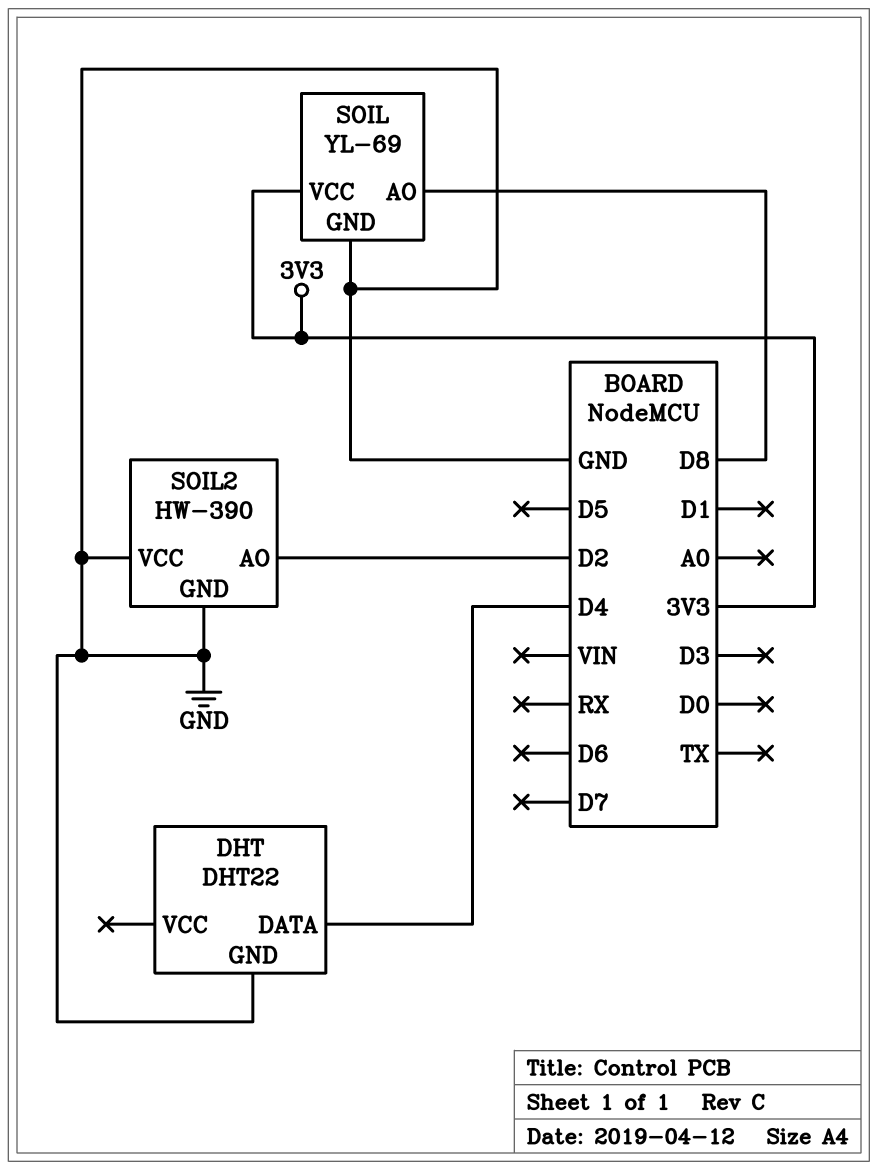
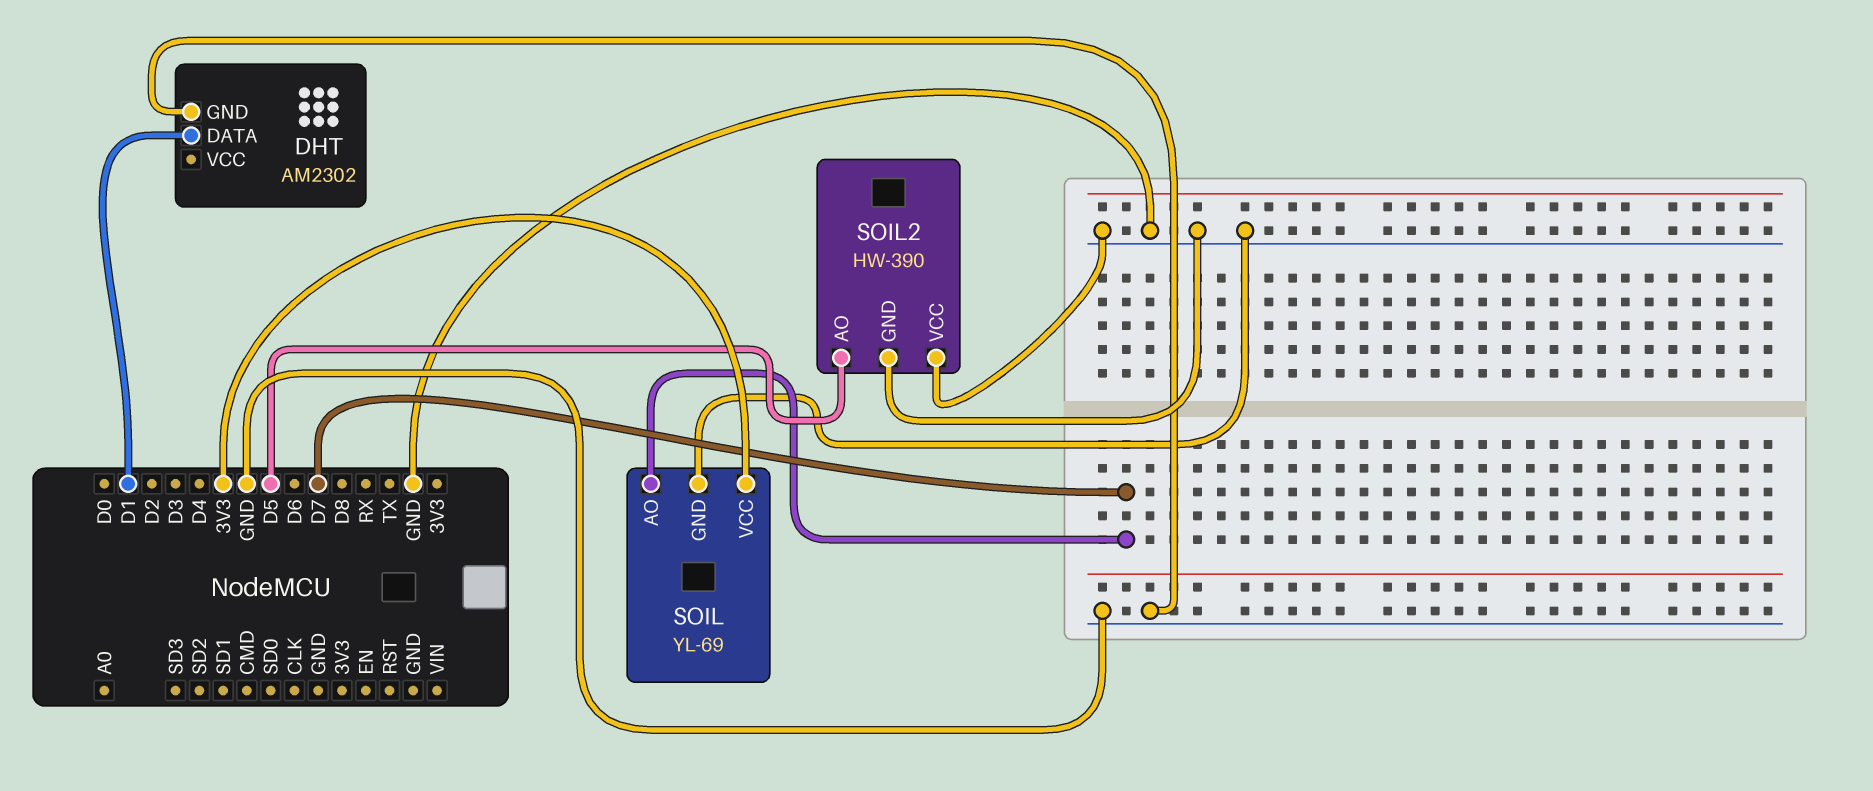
DHT: DHT22 -> AM2302
DHT pin DATA: D4 -> D1
SOIL pin AO: D8 -> D7
SOIL2 pin AO: D2 -> D5

